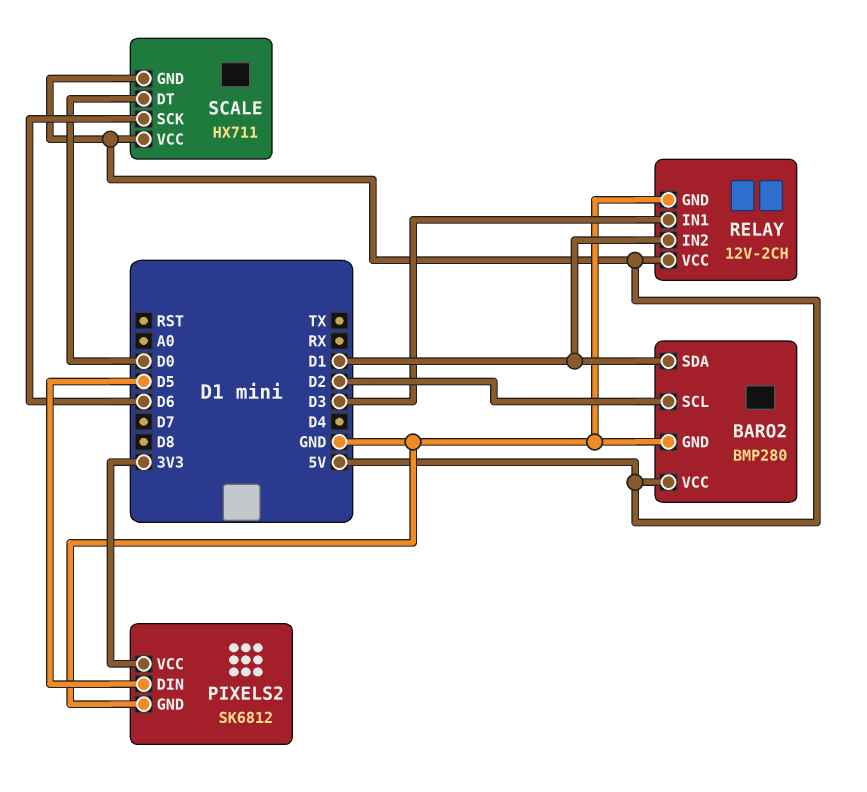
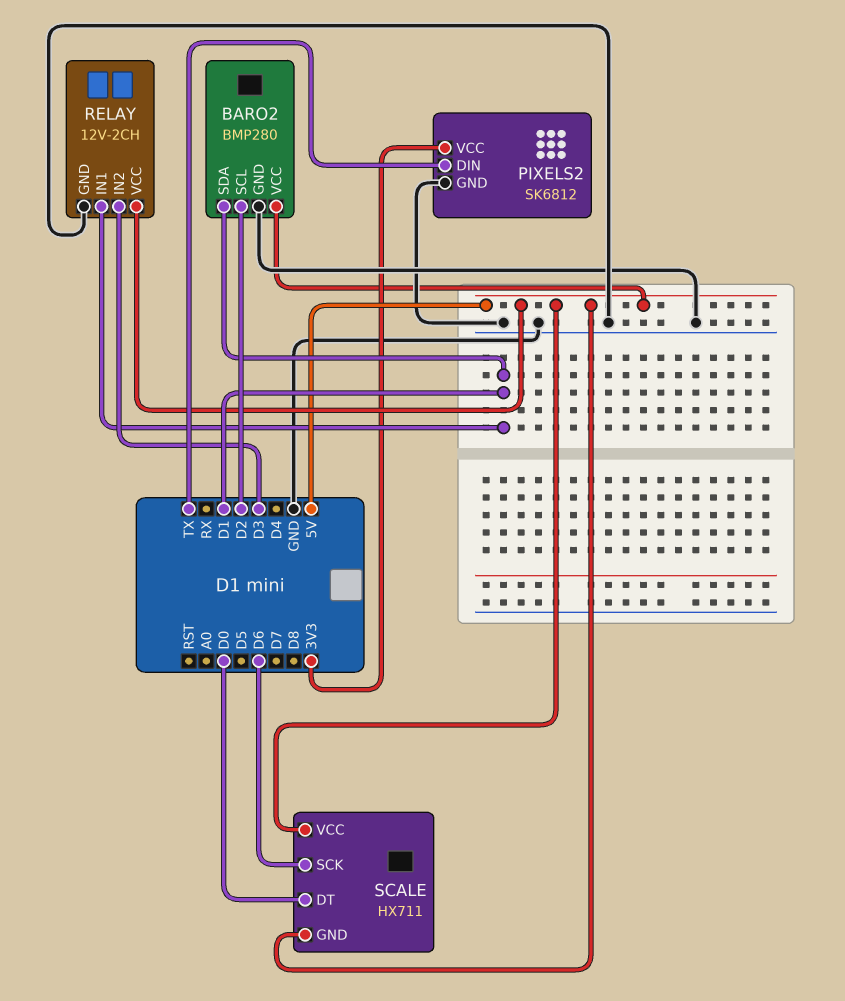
PIXELS2 pin DIN: D5 -> TX
RELAY pin IN1: D3 -> D1
RELAY pin IN2: D1 -> D3

